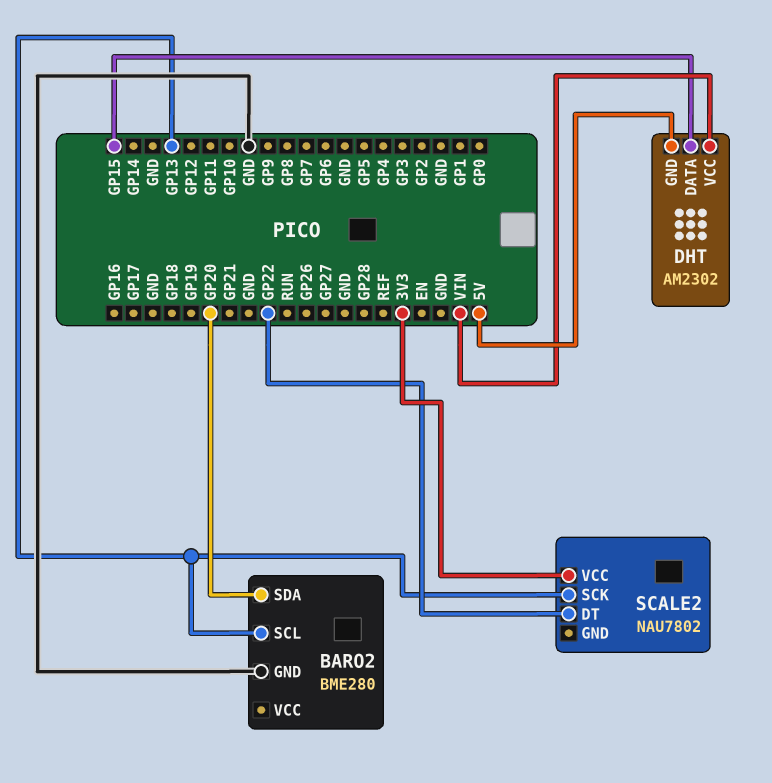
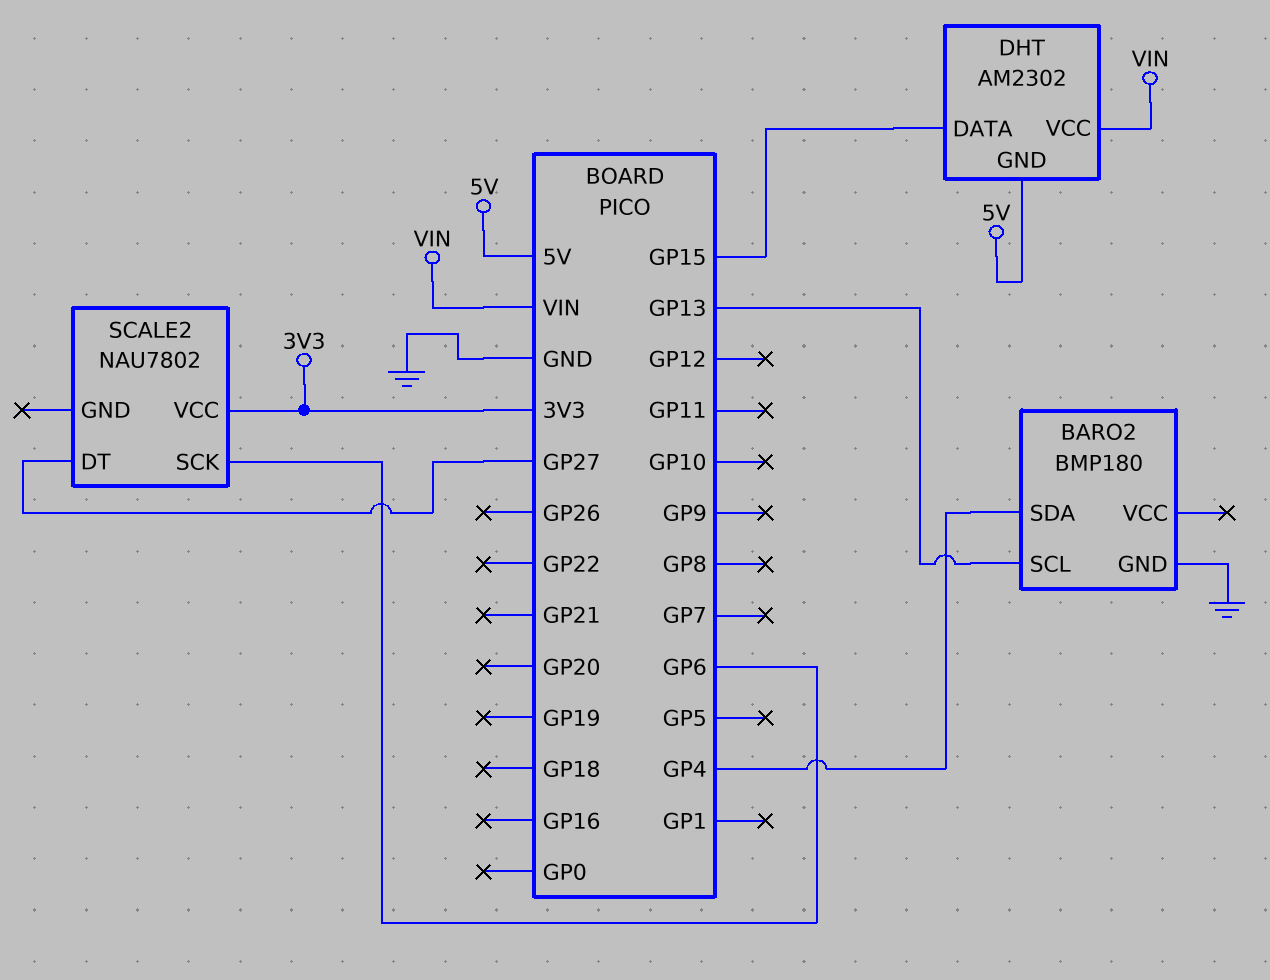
BARO2: BME280 -> BMP180
BARO2 pin SDA: GP20 -> GP4
SCALE2 pin DT: GP22 -> GP27
SCALE2 pin SCK: GP13 -> GP6

